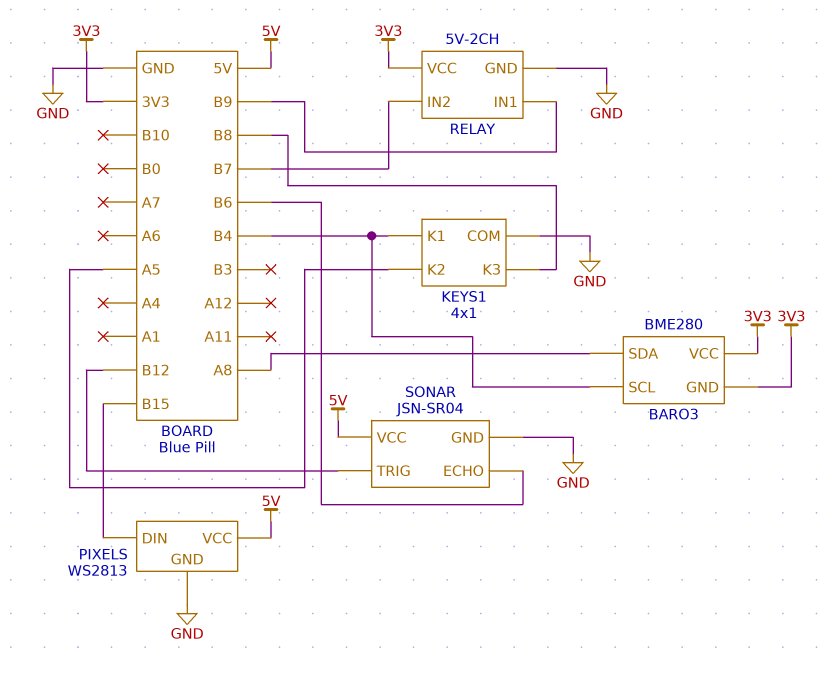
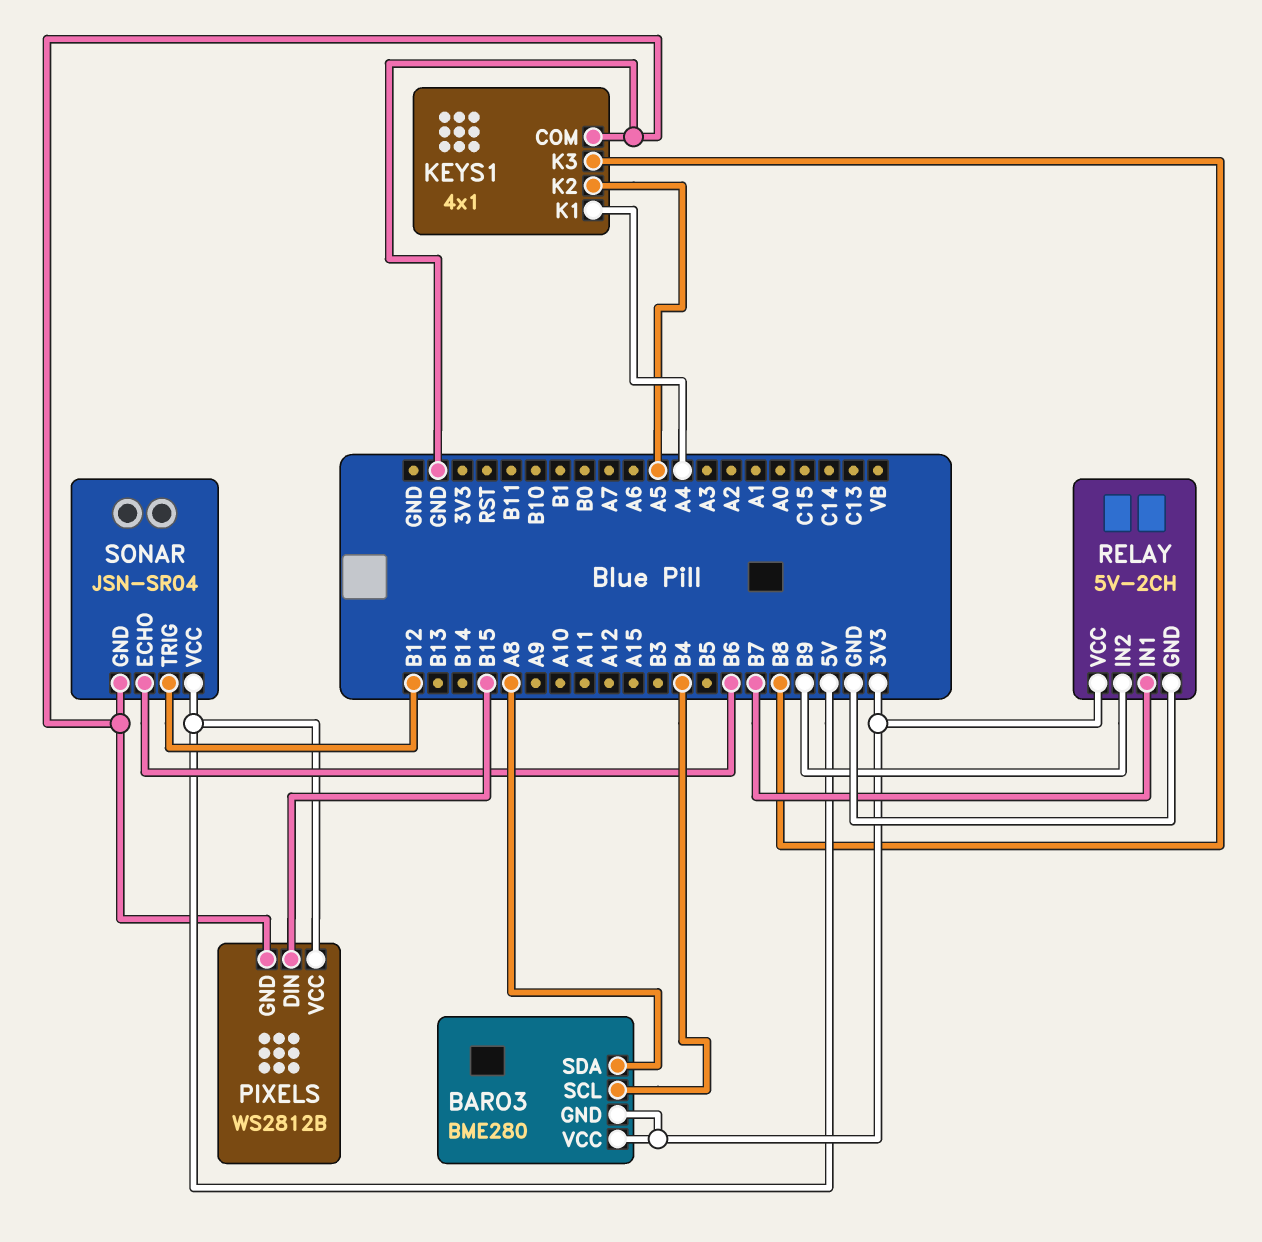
KEYS1 pin K1: B4 -> A4
PIXELS: WS2813 -> WS2812B
RELAY pin IN1: B9 -> B7
RELAY pin IN2: B7 -> B9

